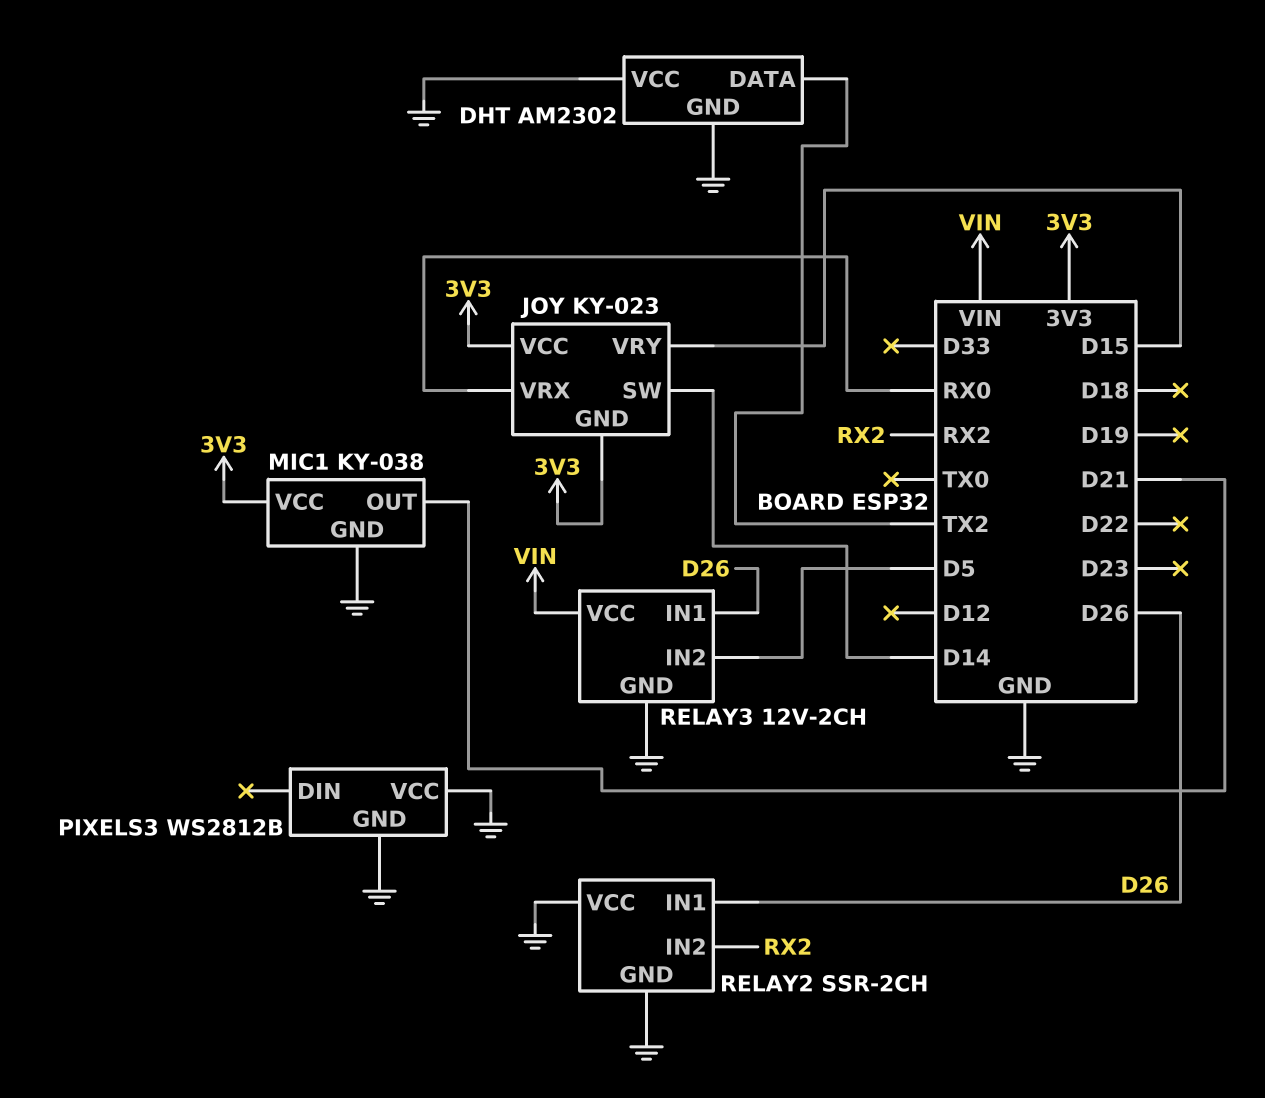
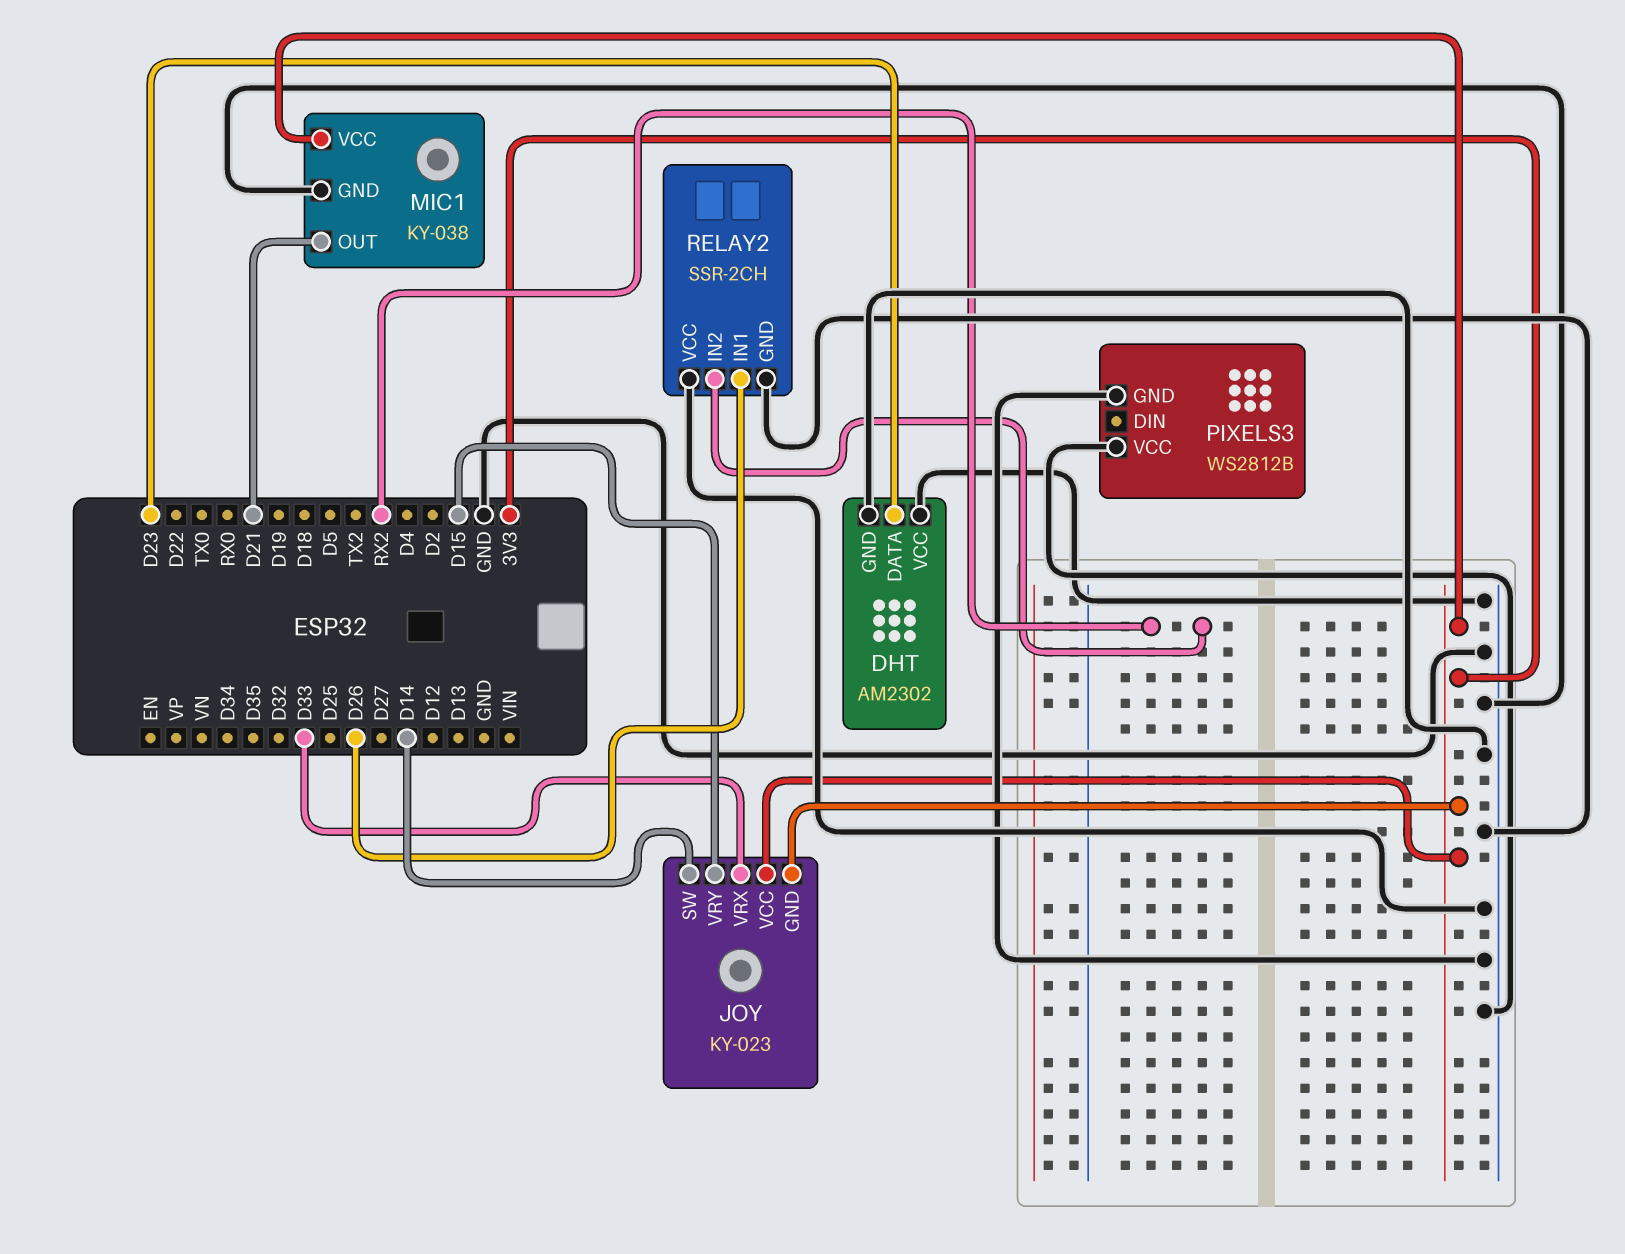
DHT pin DATA: TX2 -> D23
JOY pin VRX: RX0 -> D33
RELAY3: 12V-2CH -> none
RELAY3 pin GND: GND -> none
RELAY3 pin IN1: D26 -> none
RELAY3 pin IN2: D5 -> none
RELAY3 pin VCC: VIN -> none

